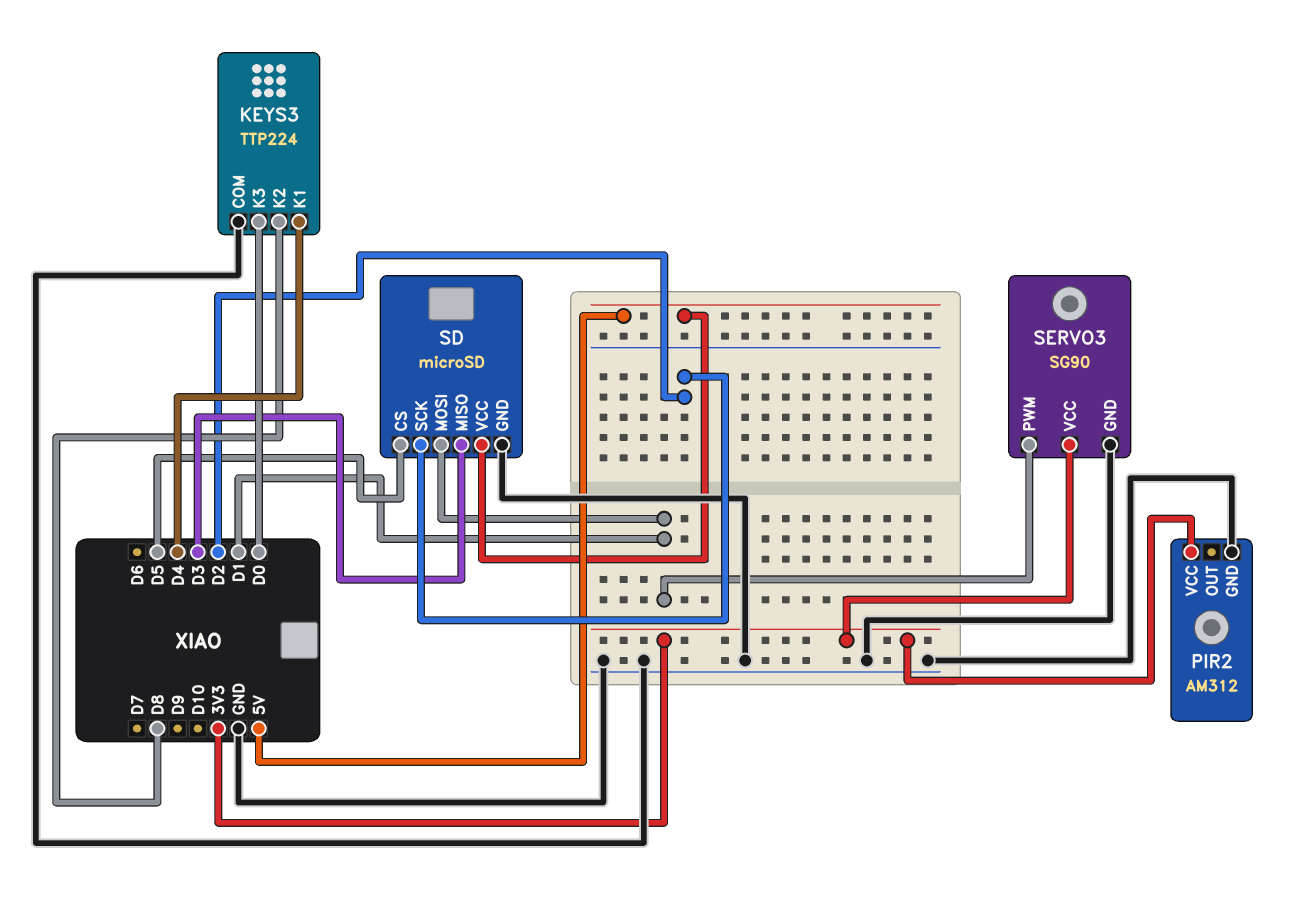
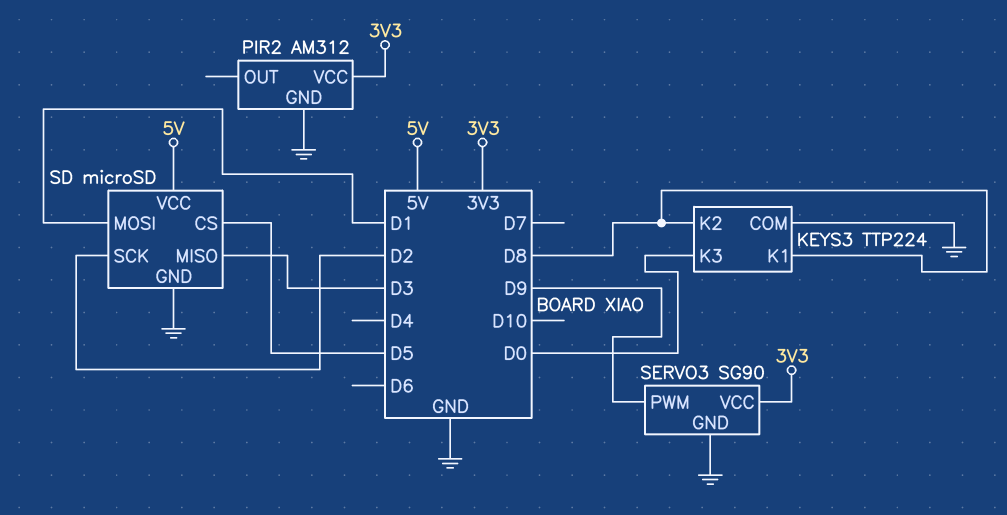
KEYS3 pin K1: D4 -> D8
SERVO3 pin PWM: D1 -> D9

